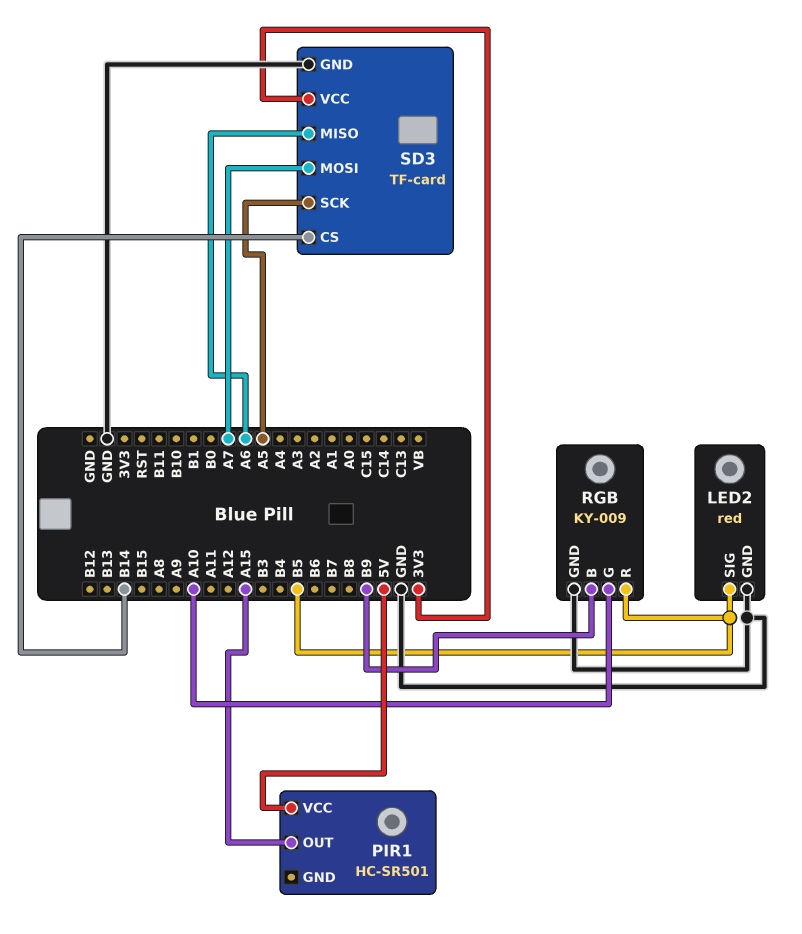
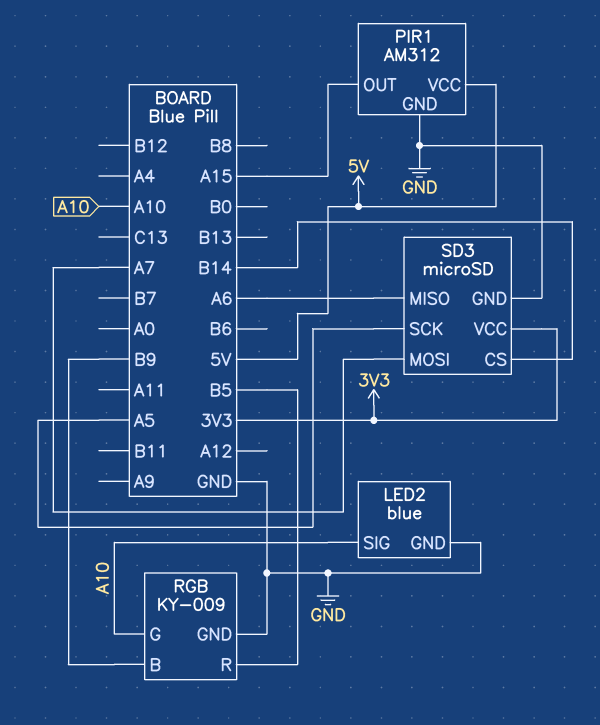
LED2: red -> blue
LED2 pin SIG: B5 -> A10
PIR1: HC-SR501 -> AM312
PIR1 pin GND: none -> GND
SD3: TF-card -> microSD

